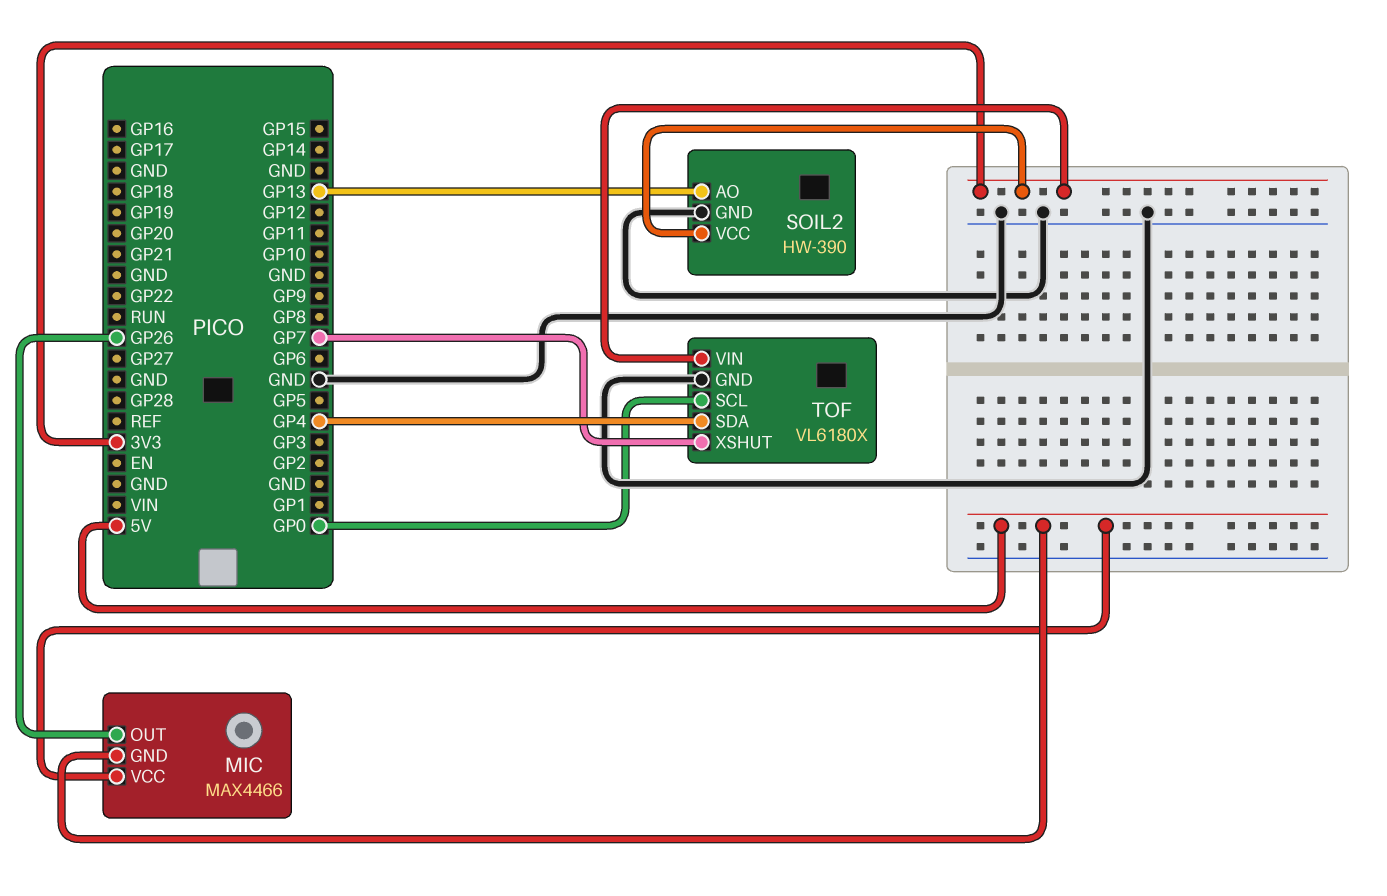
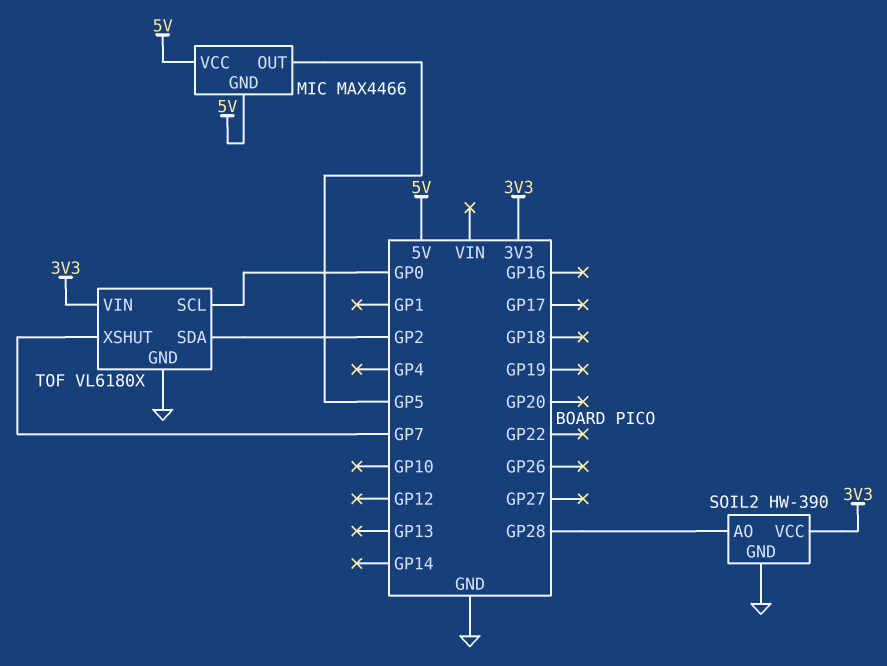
MIC pin OUT: GP26 -> GP5
SOIL2 pin AO: GP13 -> GP28
TOF pin SDA: GP4 -> GP2

